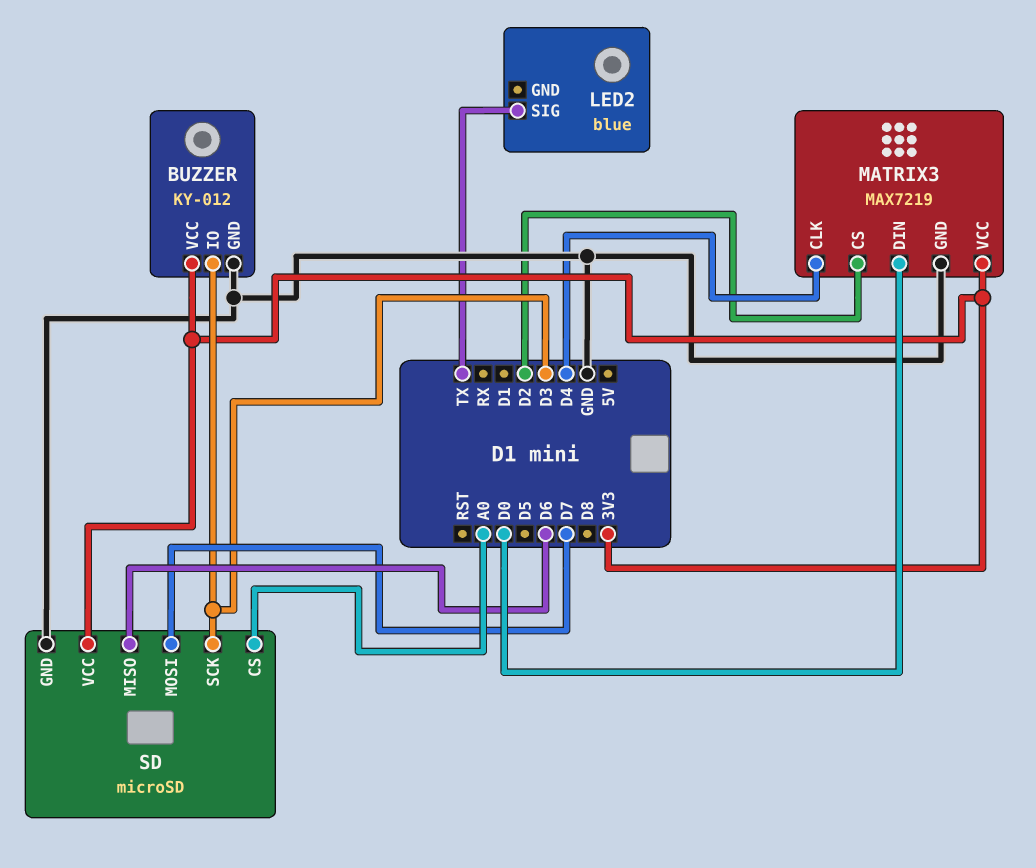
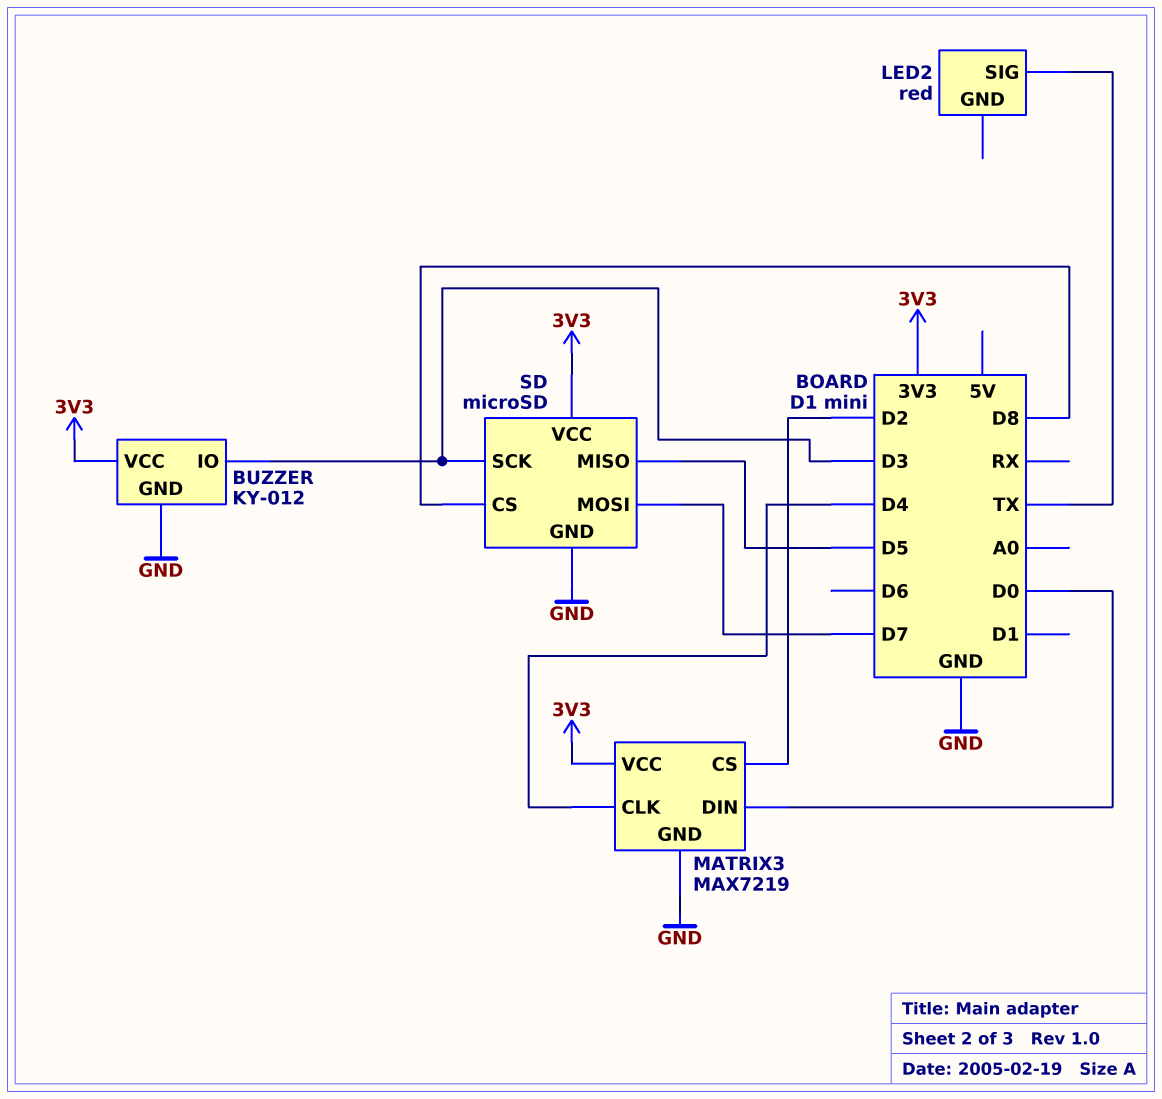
LED2: blue -> red
SD pin CS: A0 -> D8
SD pin MISO: D6 -> D5

